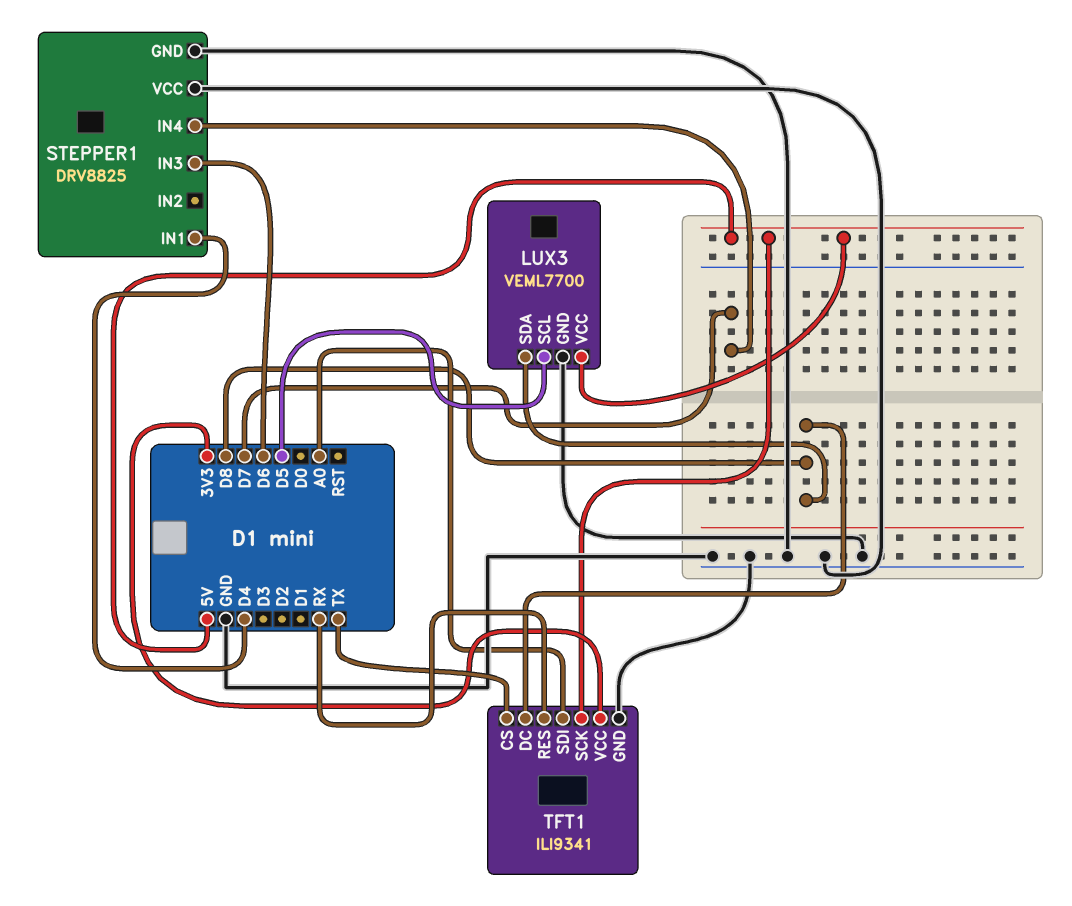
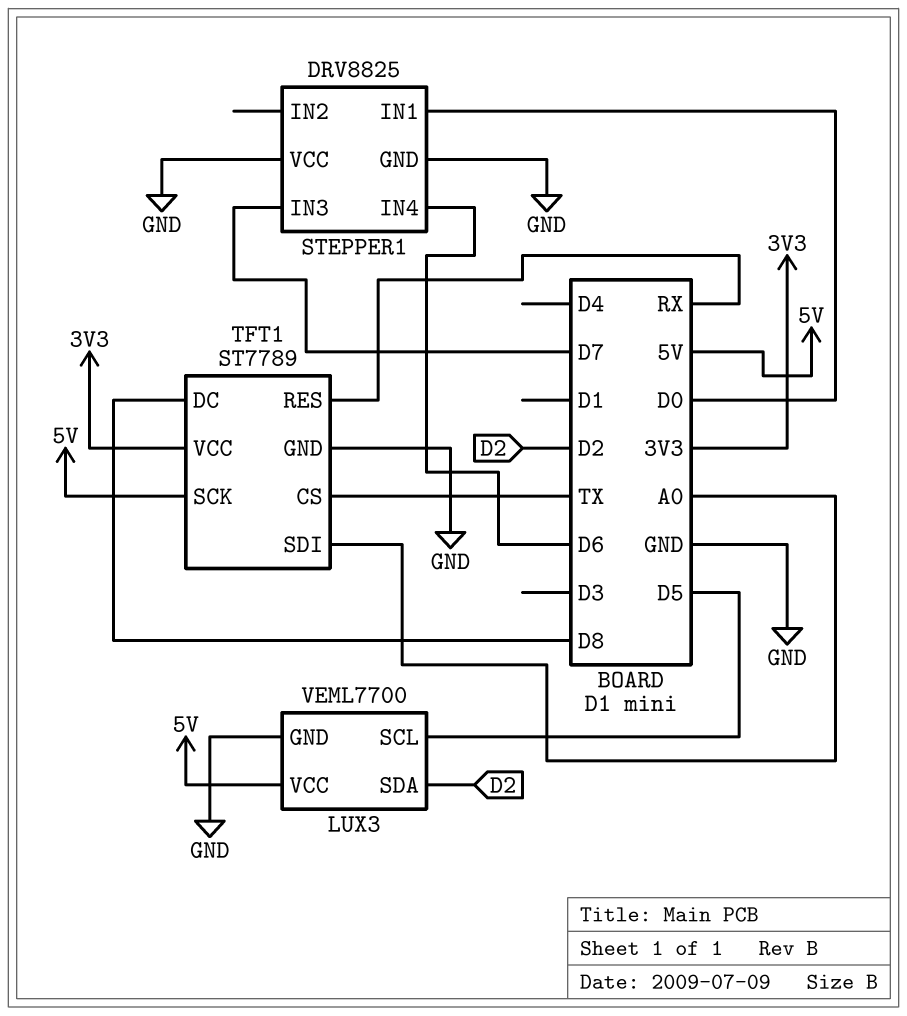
LUX3 pin SDA: D8 -> D2
STEPPER1 pin IN1: D4 -> D0
STEPPER1 pin IN3: D6 -> D7
STEPPER1 pin IN4: D7 -> D6
TFT1: ILI9341 -> ST7789

